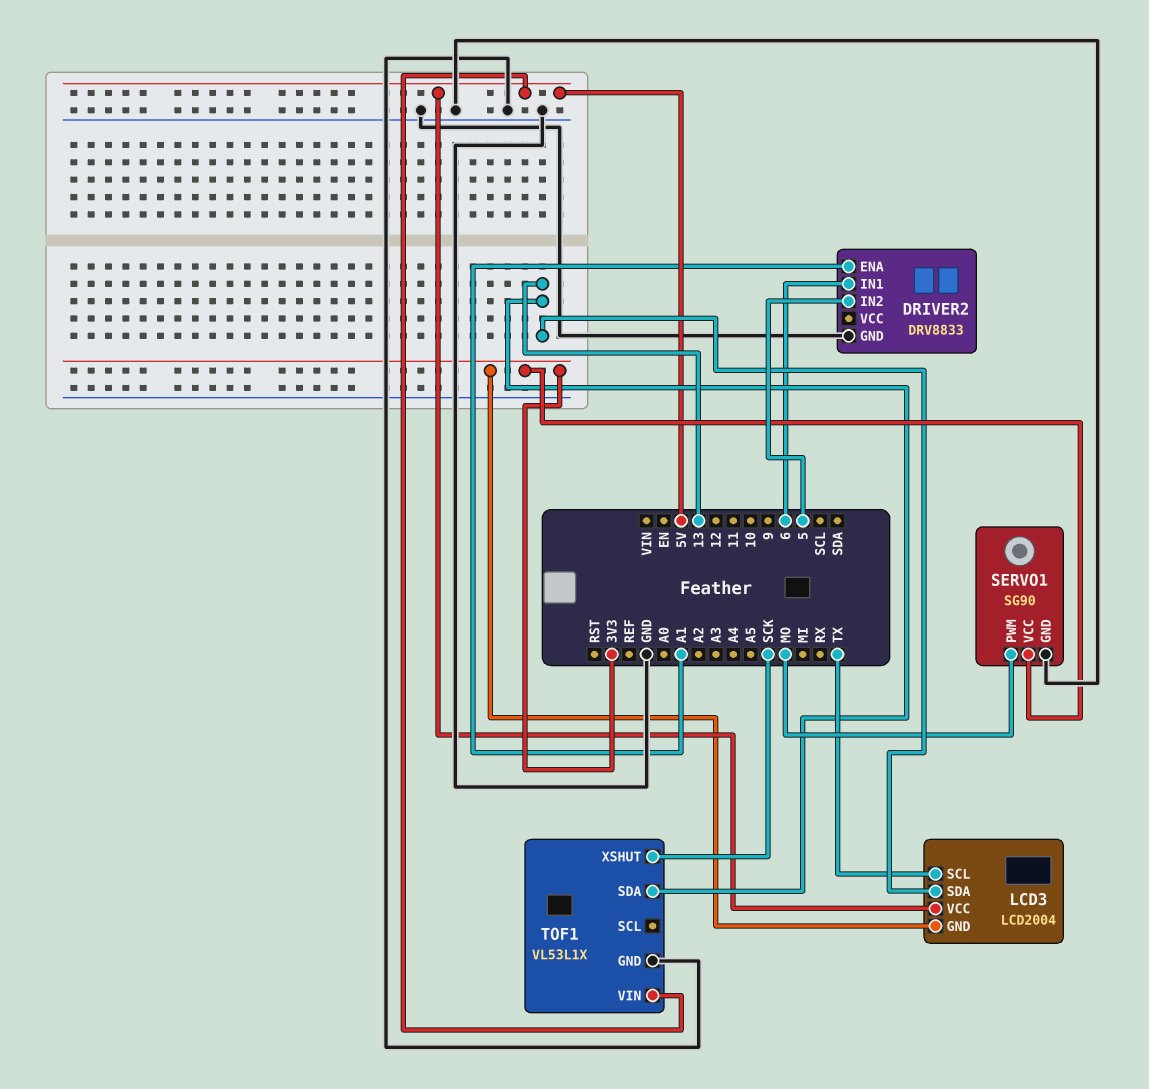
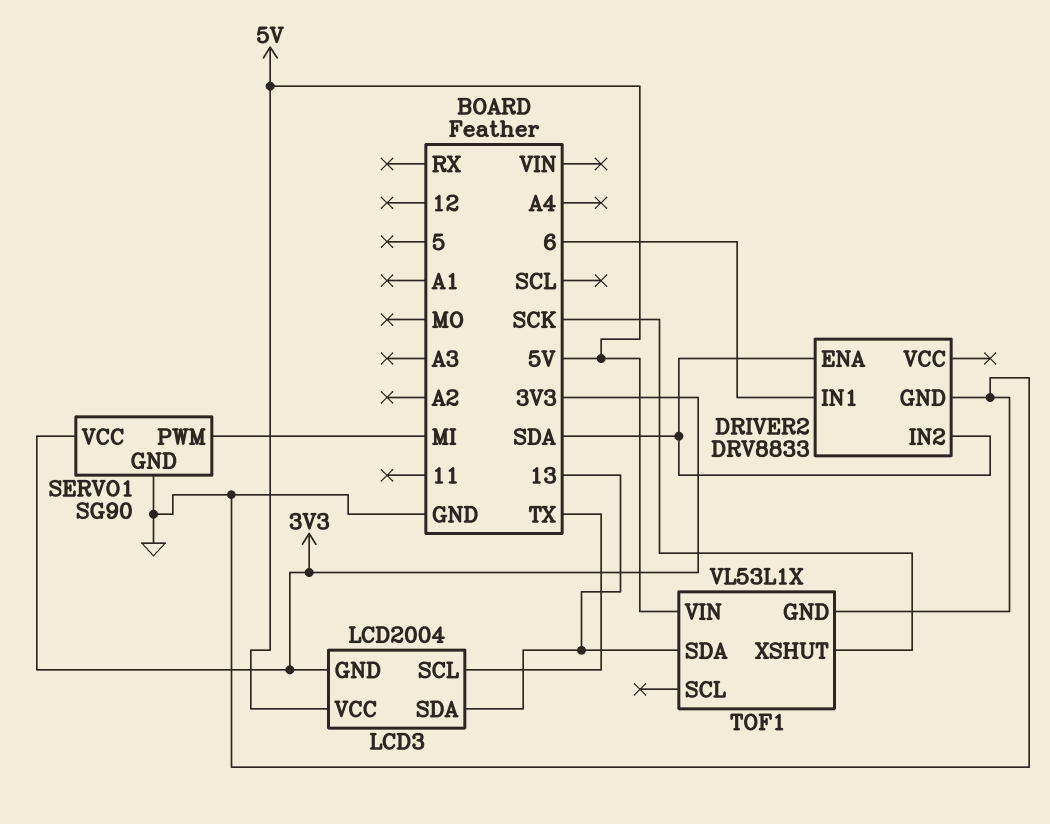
DRIVER2 pin ENA: A1 -> SDA
DRIVER2 pin IN2: 5 -> SDA
SERVO1 pin PWM: MO -> MI

